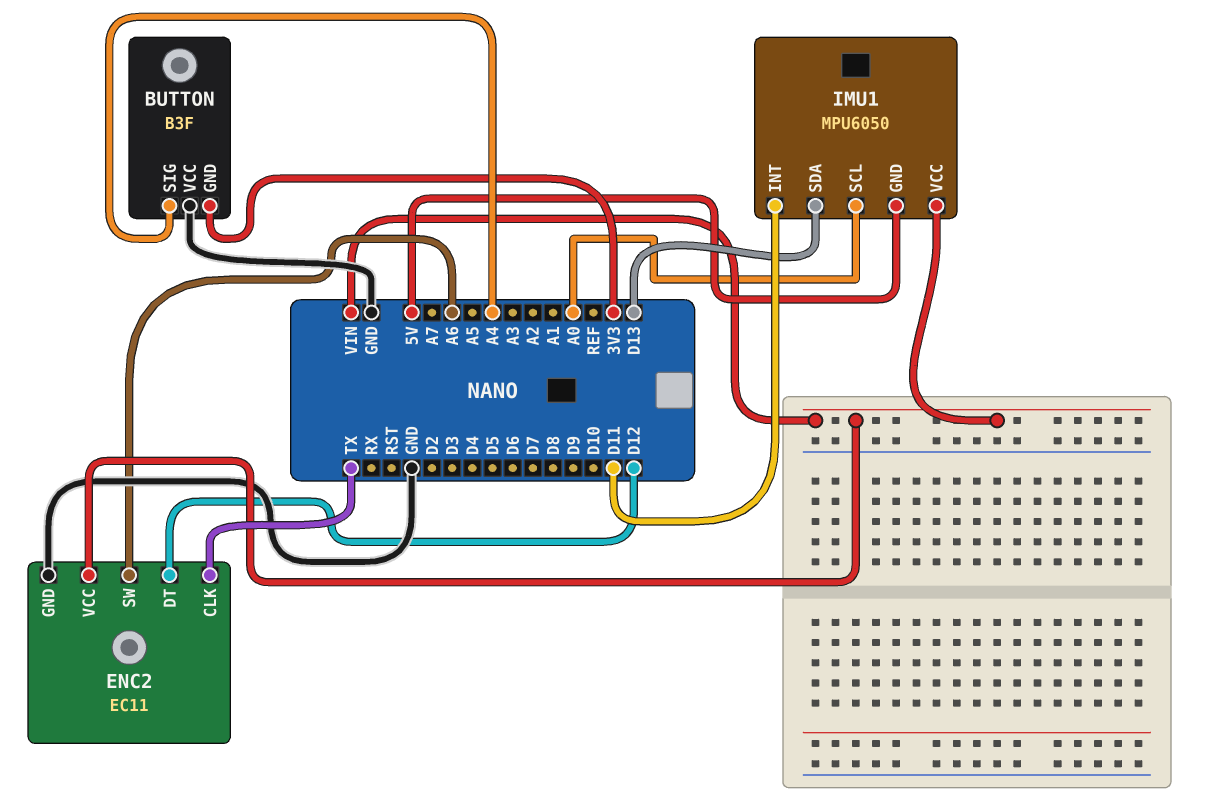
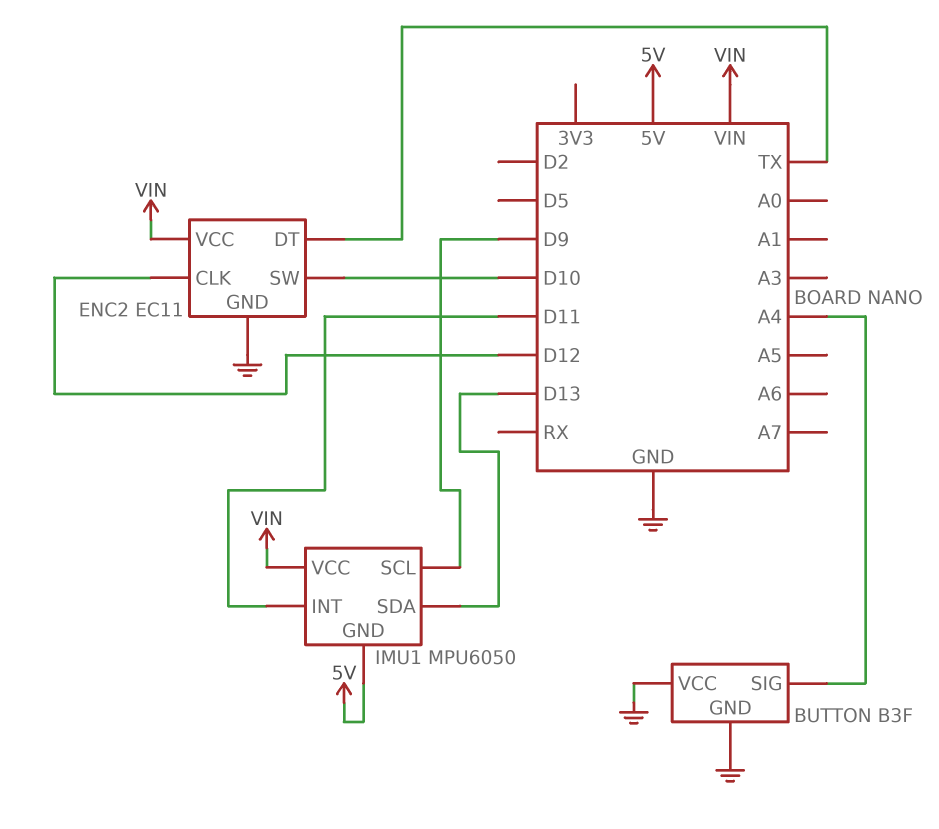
BUTTON pin GND: 3V3 -> GND
ENC2 pin CLK: TX -> D12
ENC2 pin DT: D12 -> TX
ENC2 pin SW: A6 -> D10
IMU1 pin SCL: A0 -> D9

